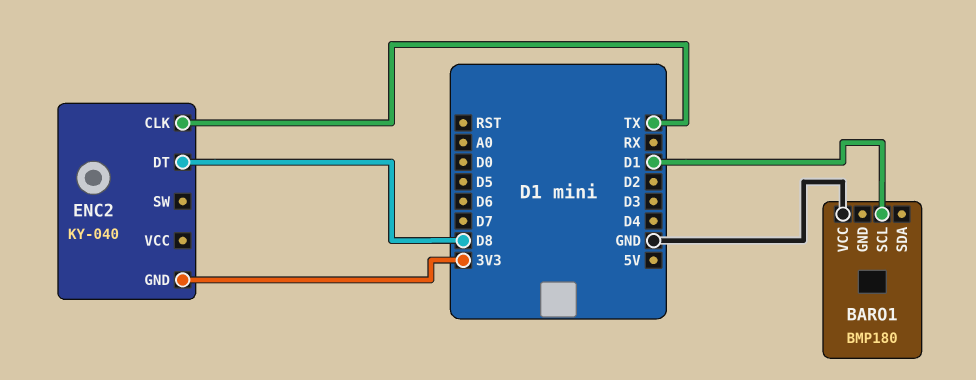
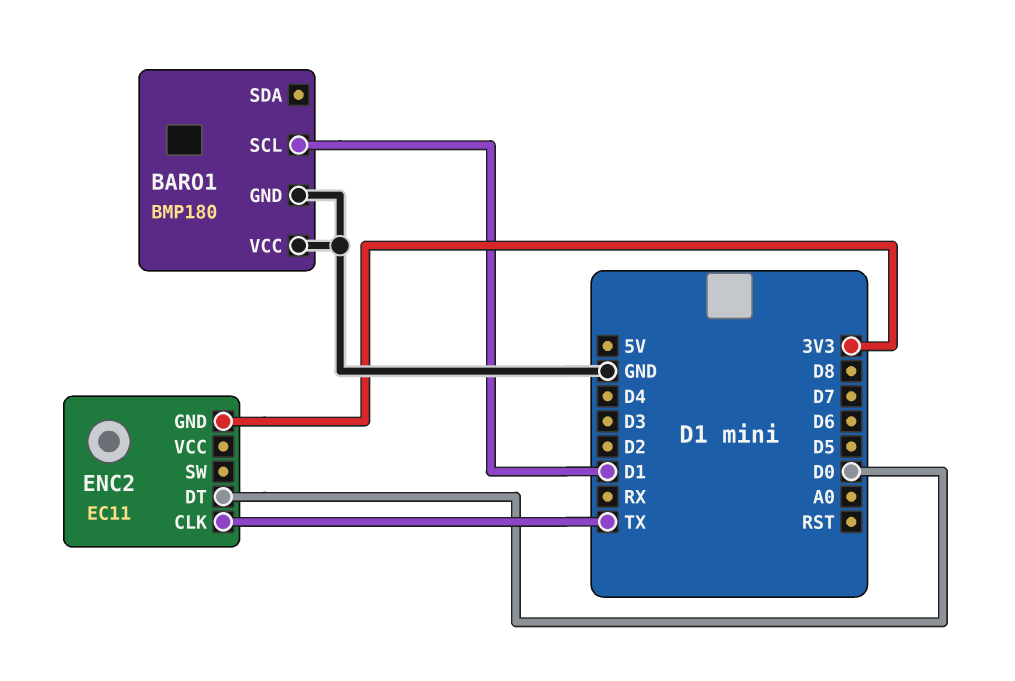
BARO1 pin GND: none -> GND
ENC2: KY-040 -> EC11
ENC2 pin DT: D8 -> D0

